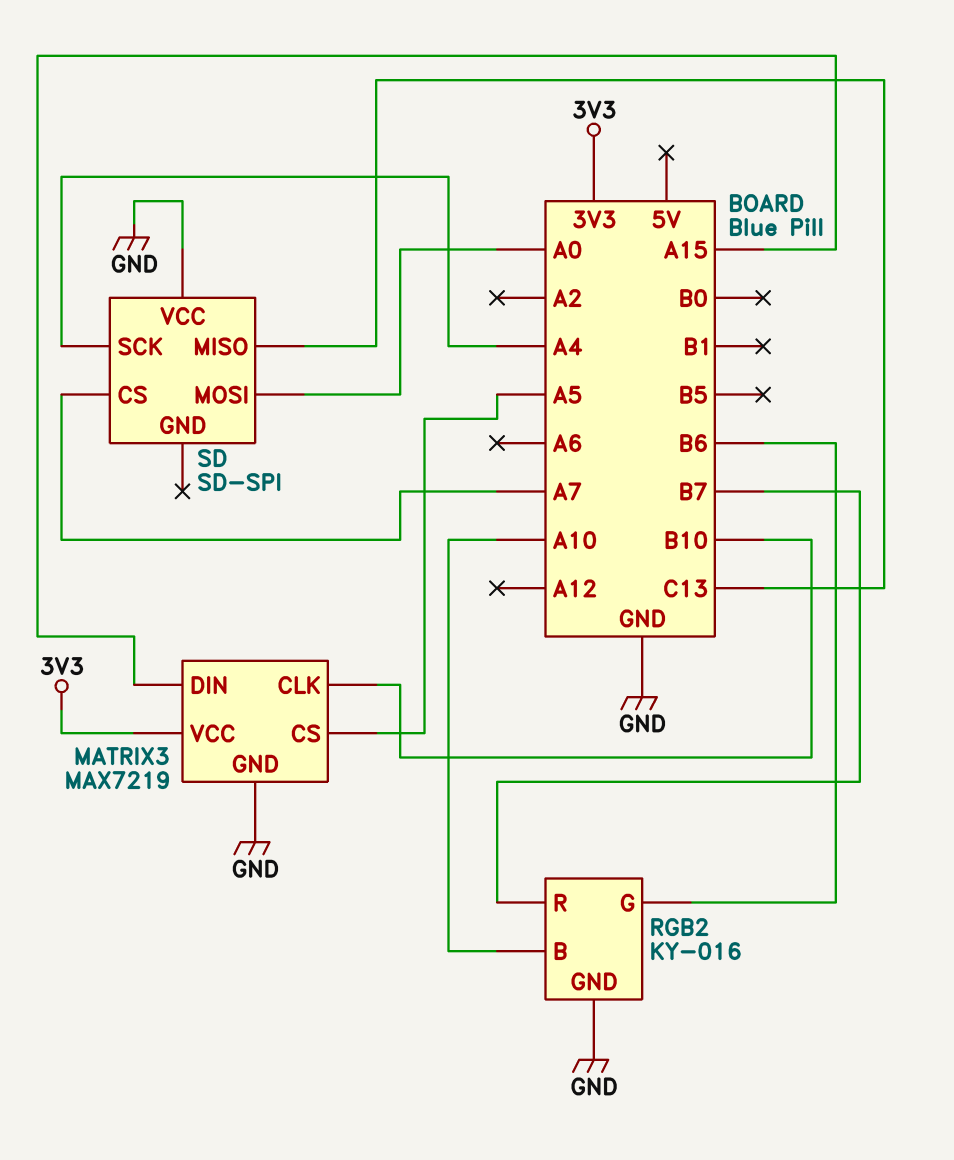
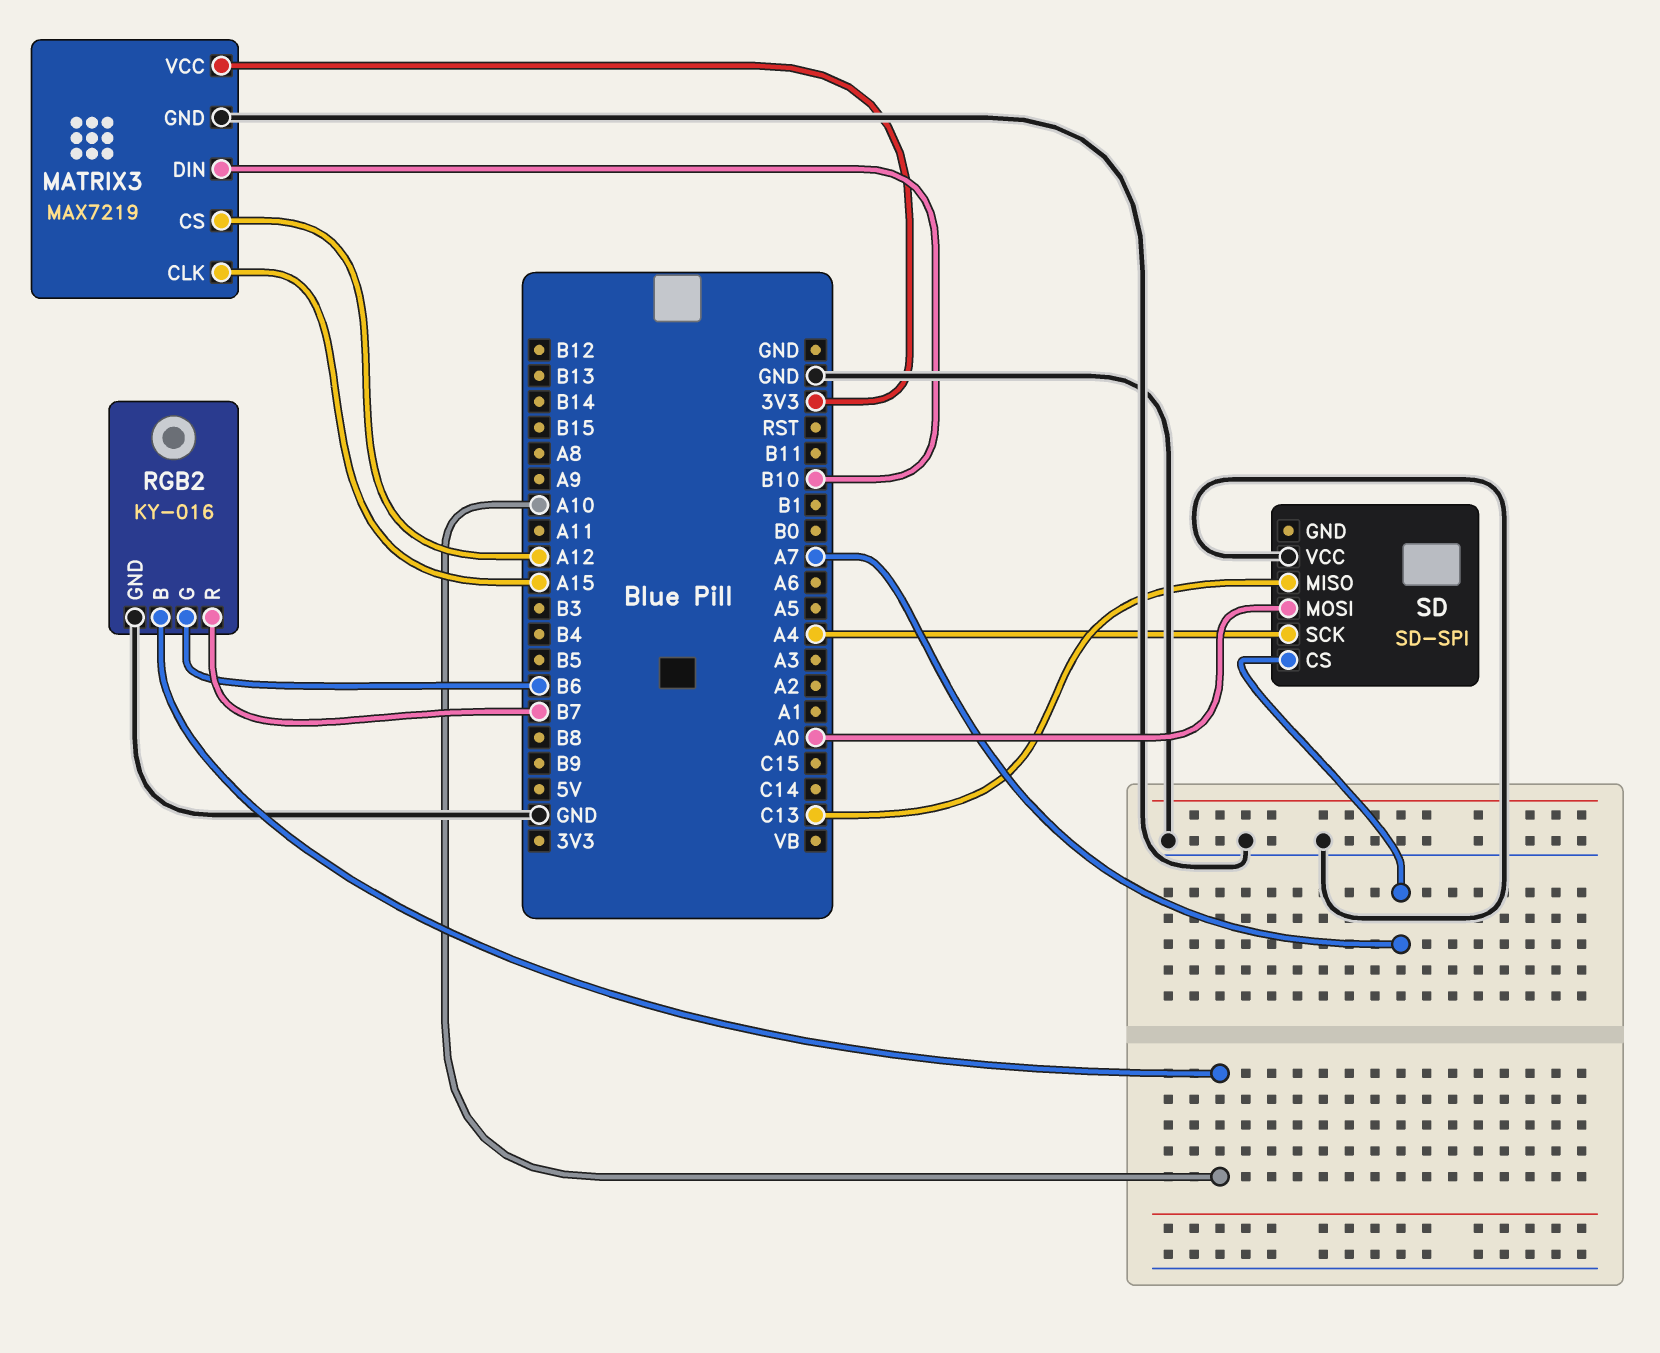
MATRIX3 pin CLK: B10 -> A15
MATRIX3 pin CS: A5 -> A12
MATRIX3 pin DIN: A15 -> B10

